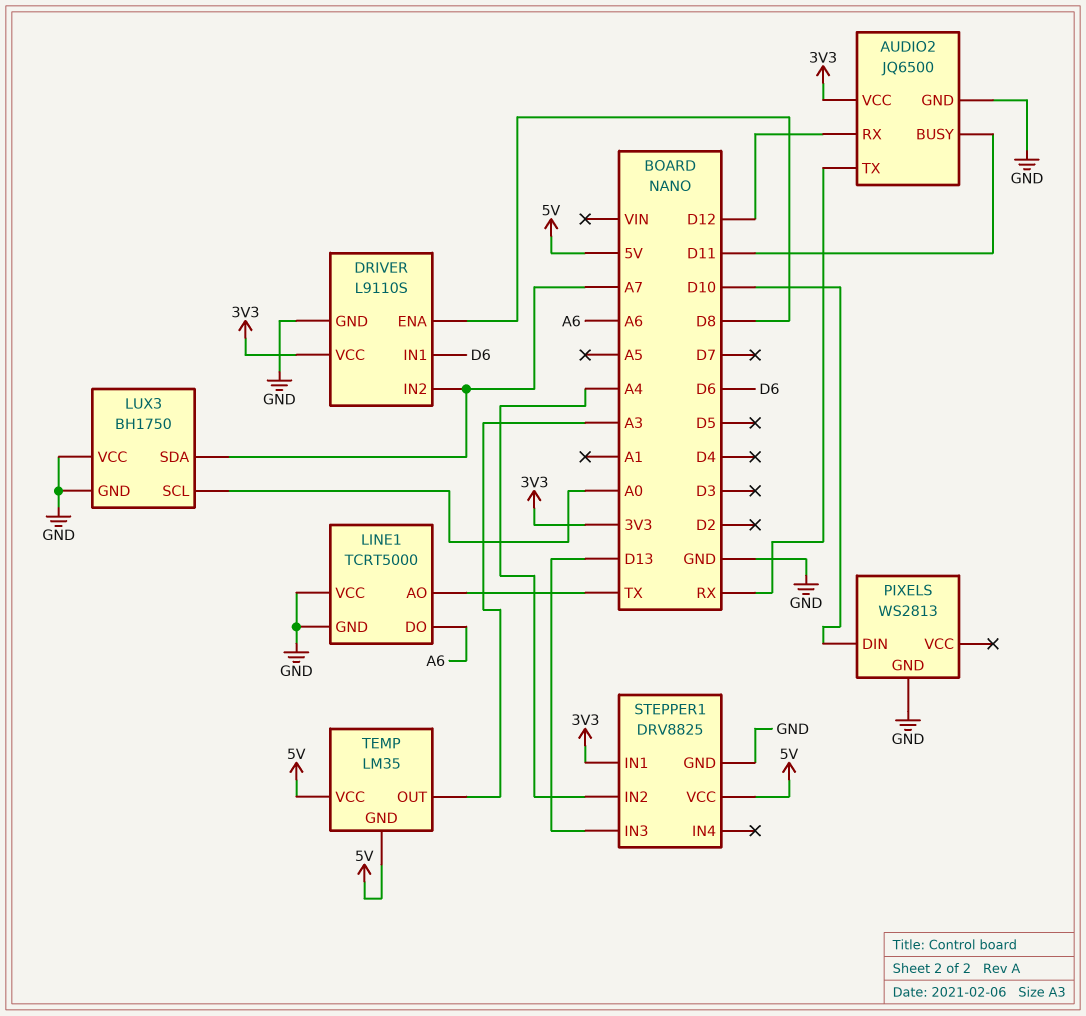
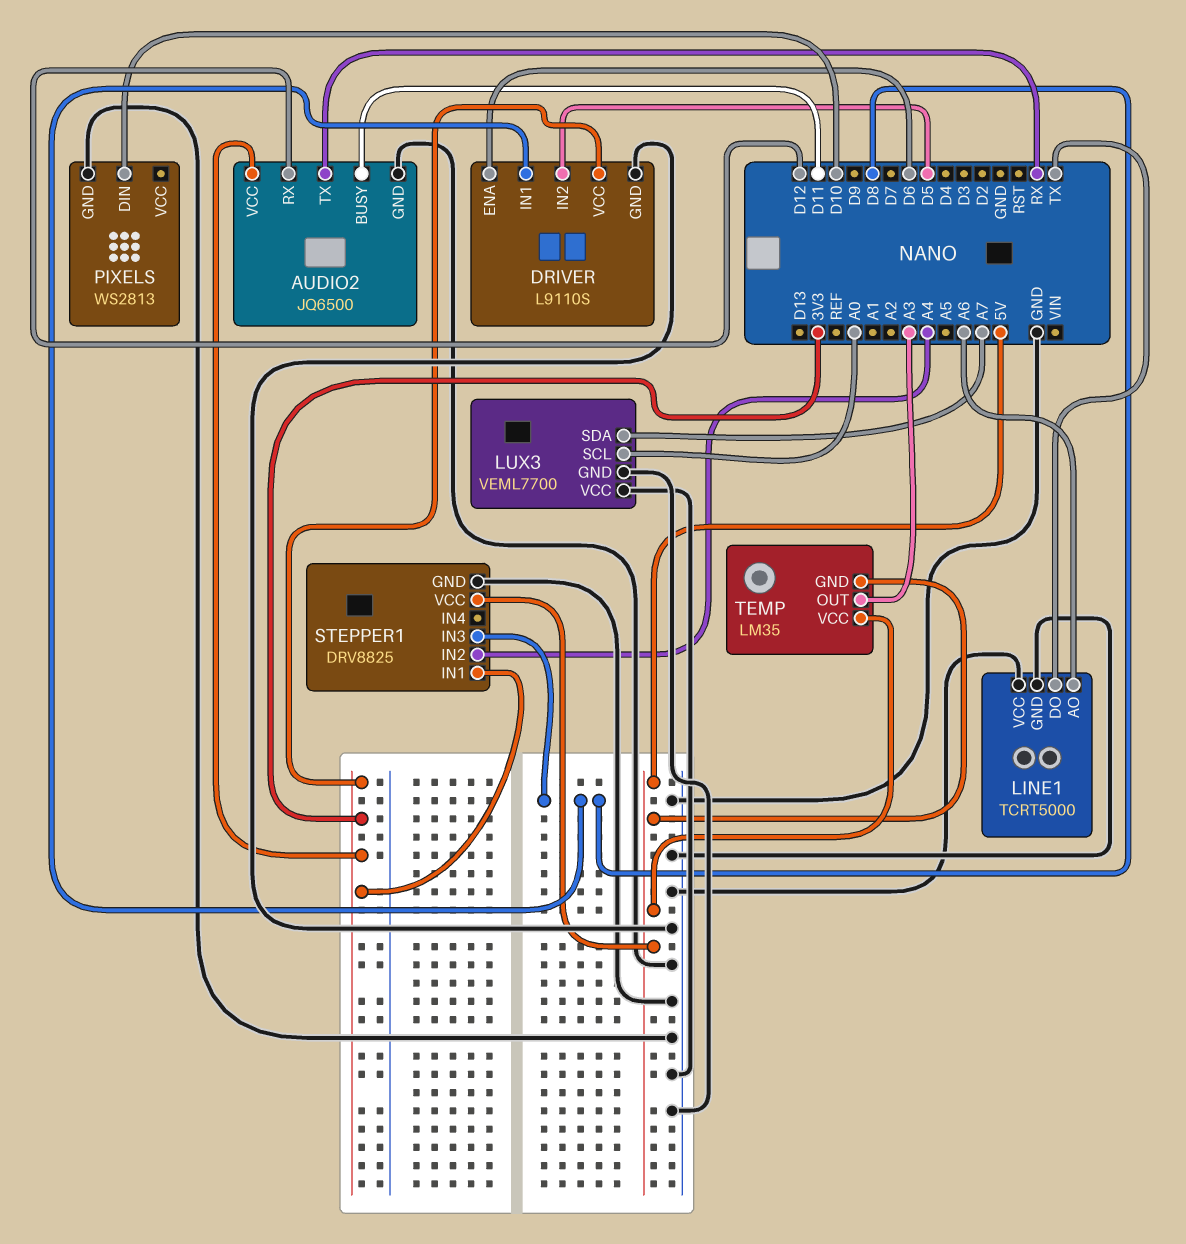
DRIVER pin ENA: D8 -> D6
DRIVER pin IN1: D6 -> D8
DRIVER pin IN2: A7 -> D5
LINE1 pin AO: TX -> A6
LINE1 pin DO: A6 -> TX
LUX3: BH1750 -> VEML7700
STEPPER1 pin IN3: D13 -> D8

